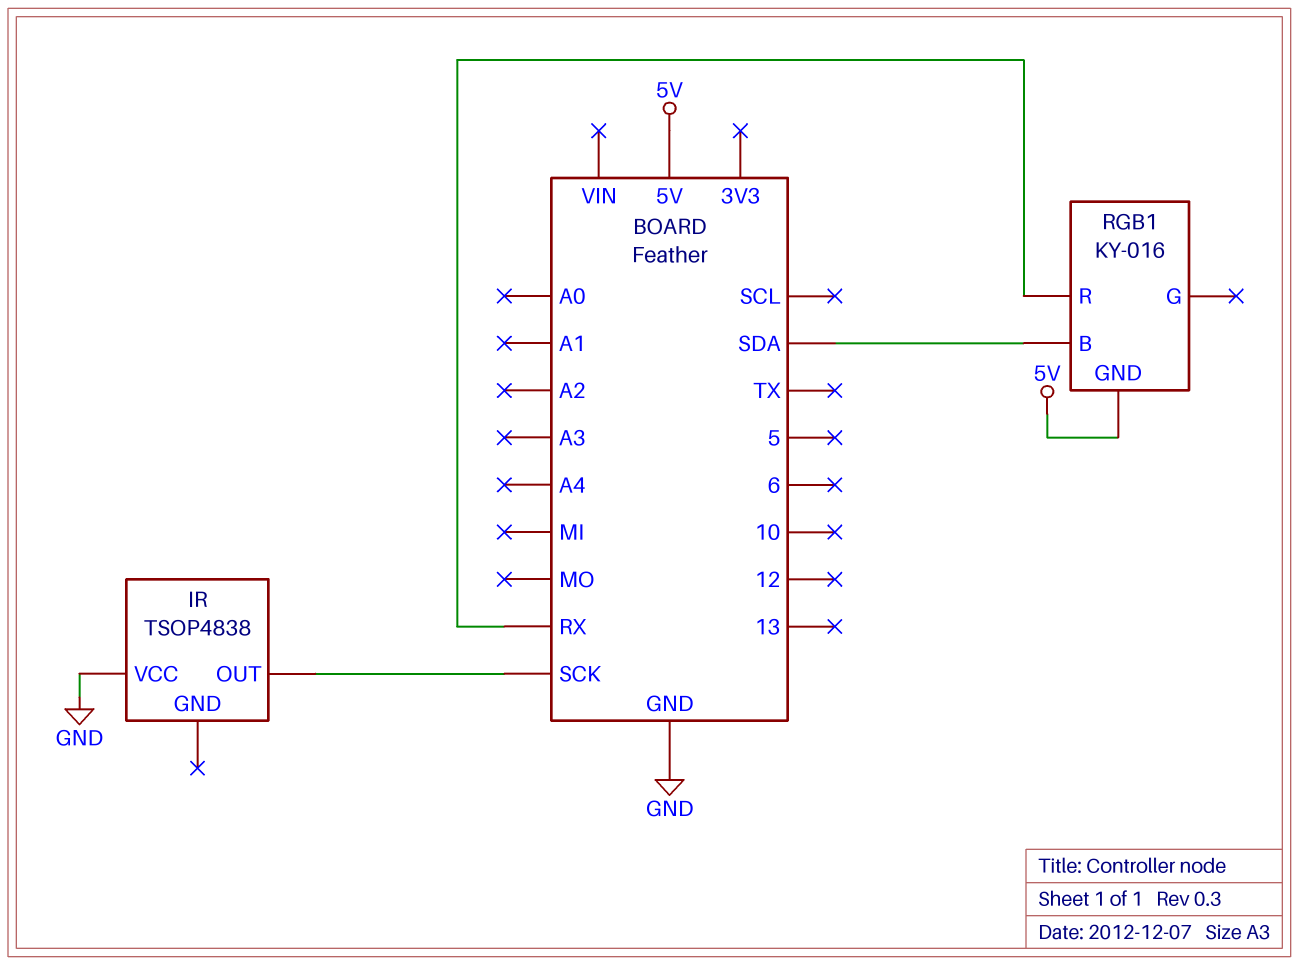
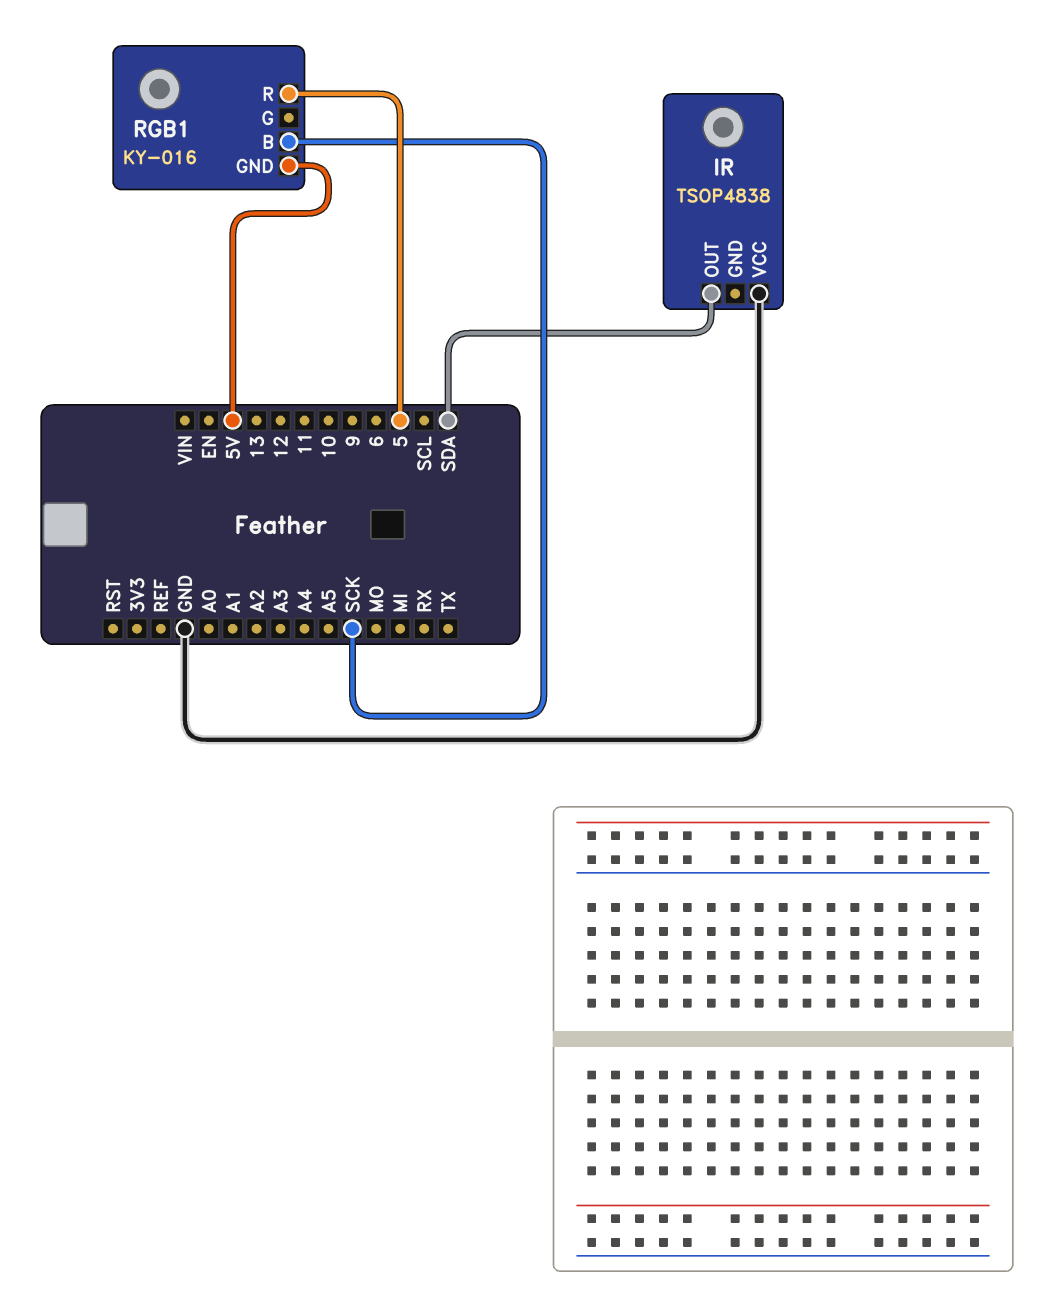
IR pin OUT: SCK -> SDA
RGB1 pin B: SDA -> SCK
RGB1 pin R: RX -> 5

